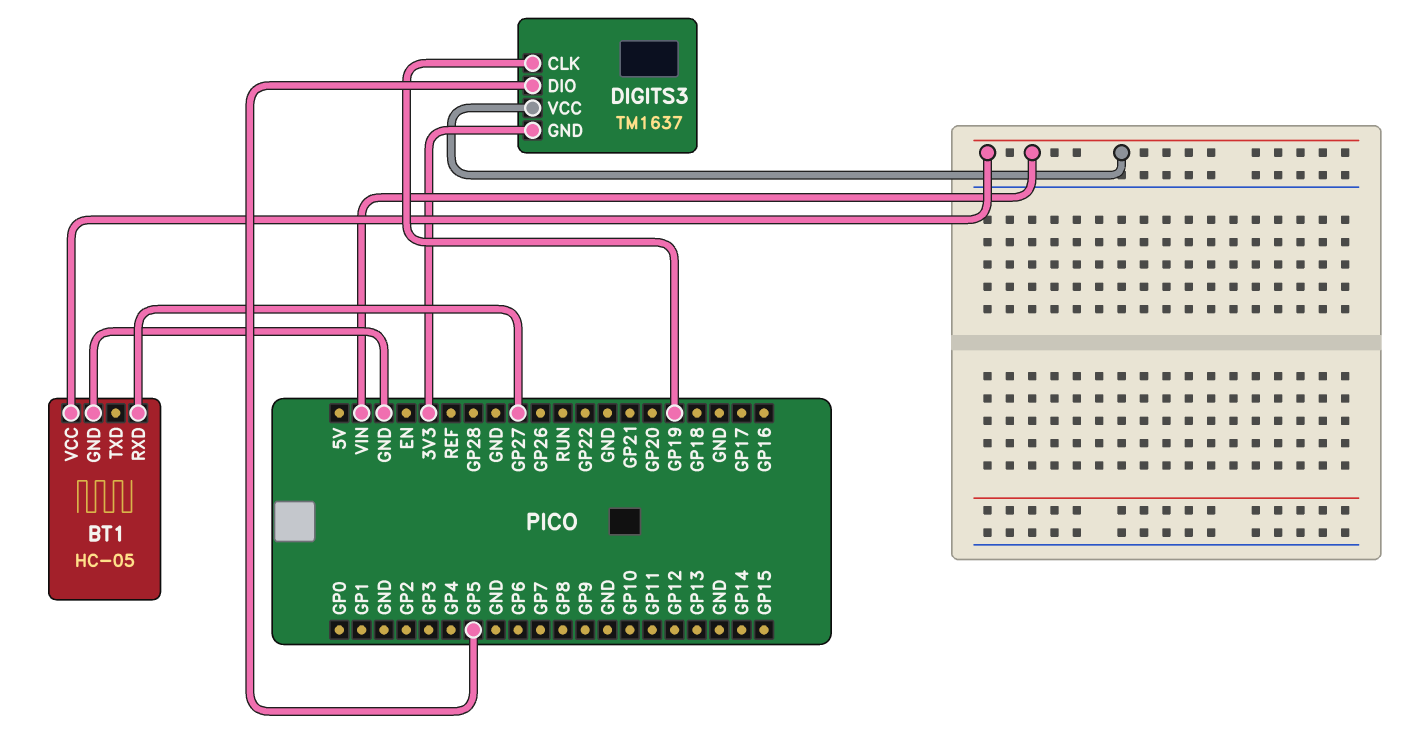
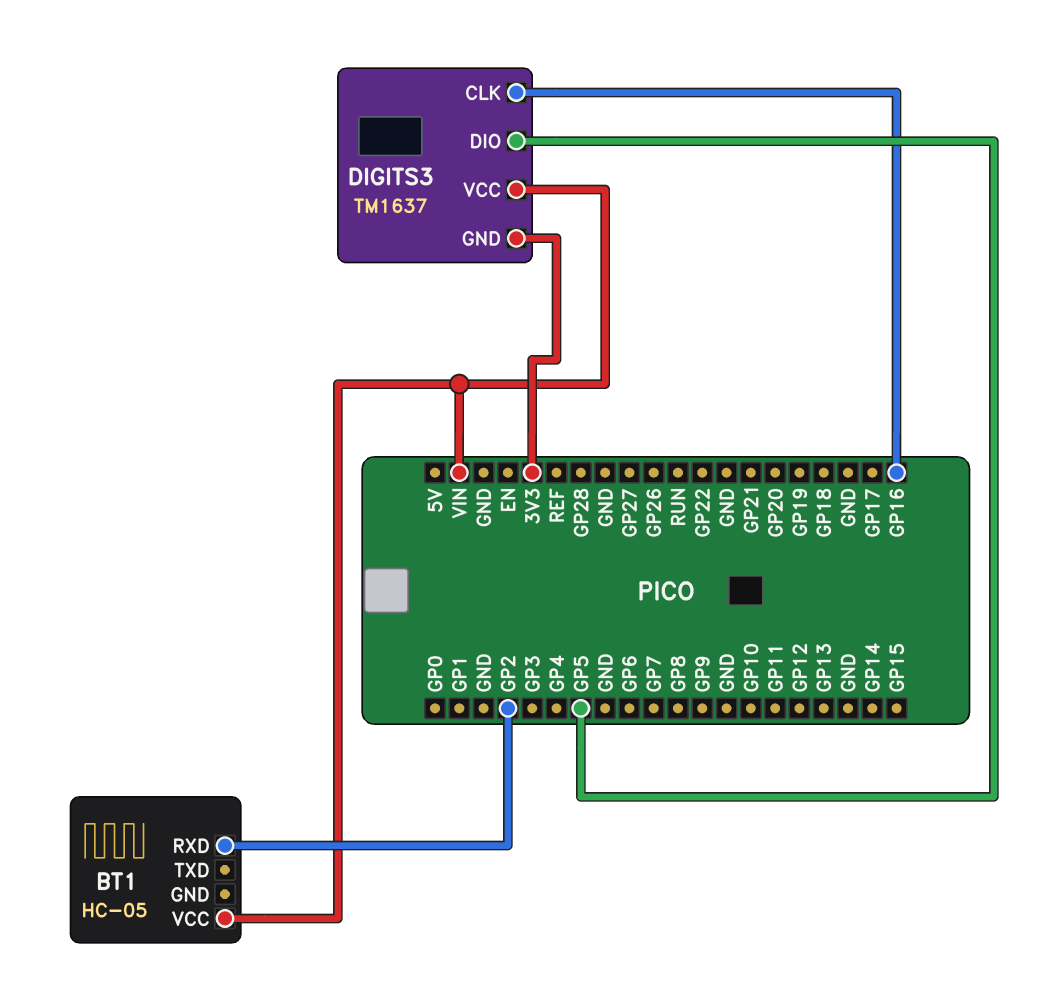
BT1 pin GND: GND -> none
BT1 pin RXD: GP27 -> GP2
DIGITS3 pin CLK: GP19 -> GP16

